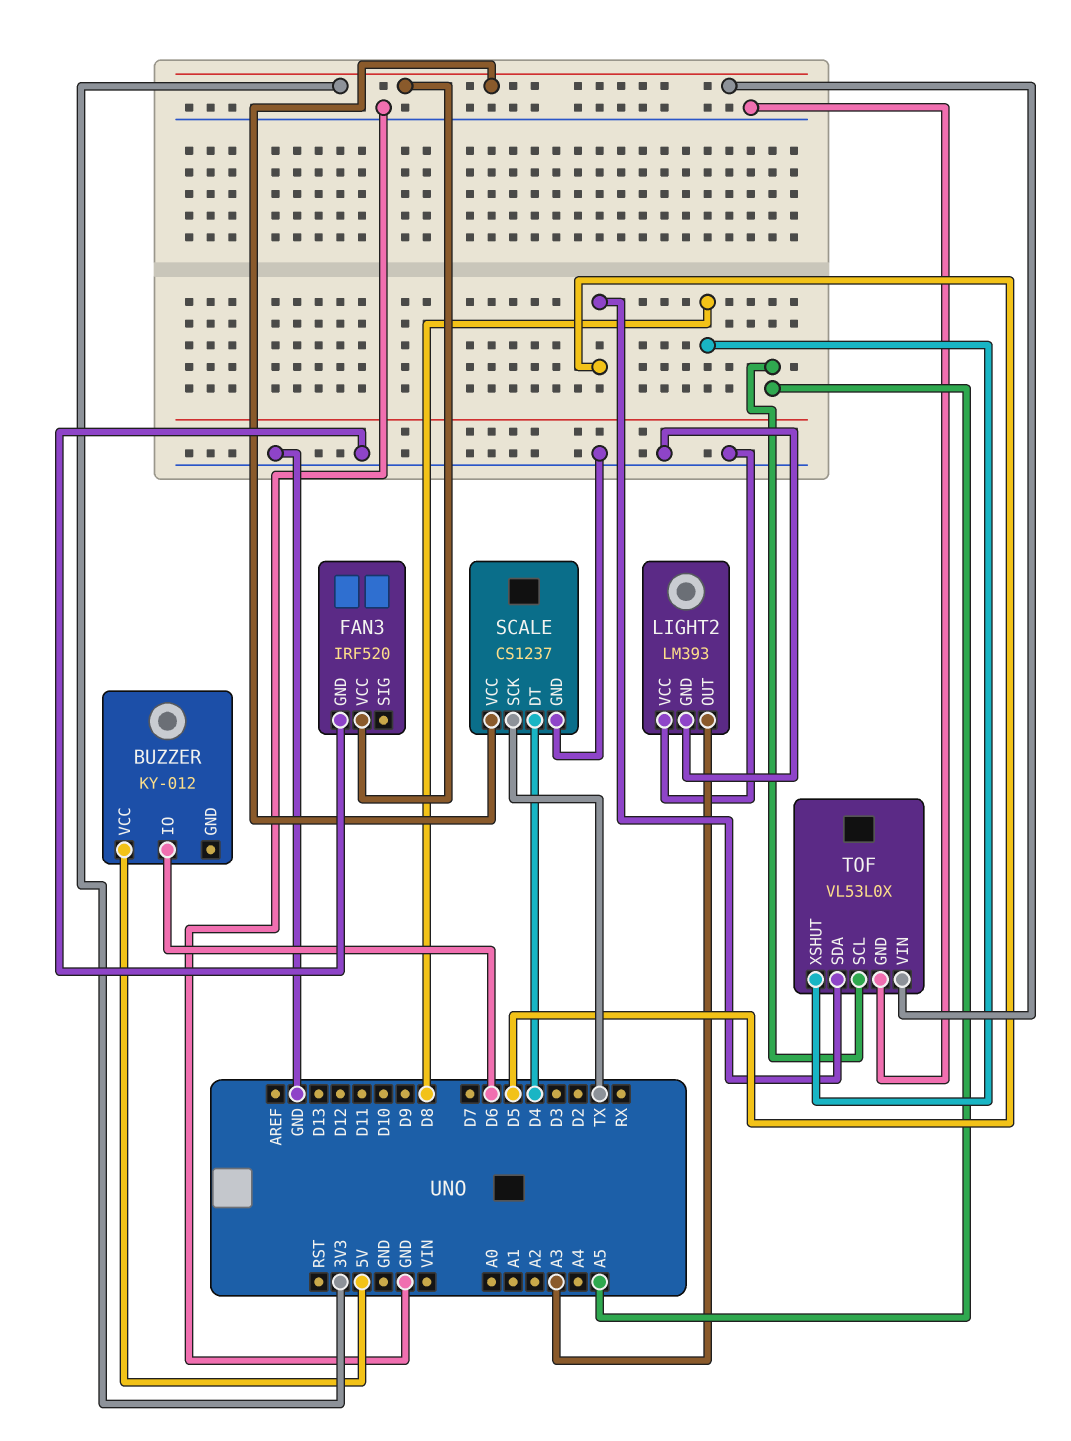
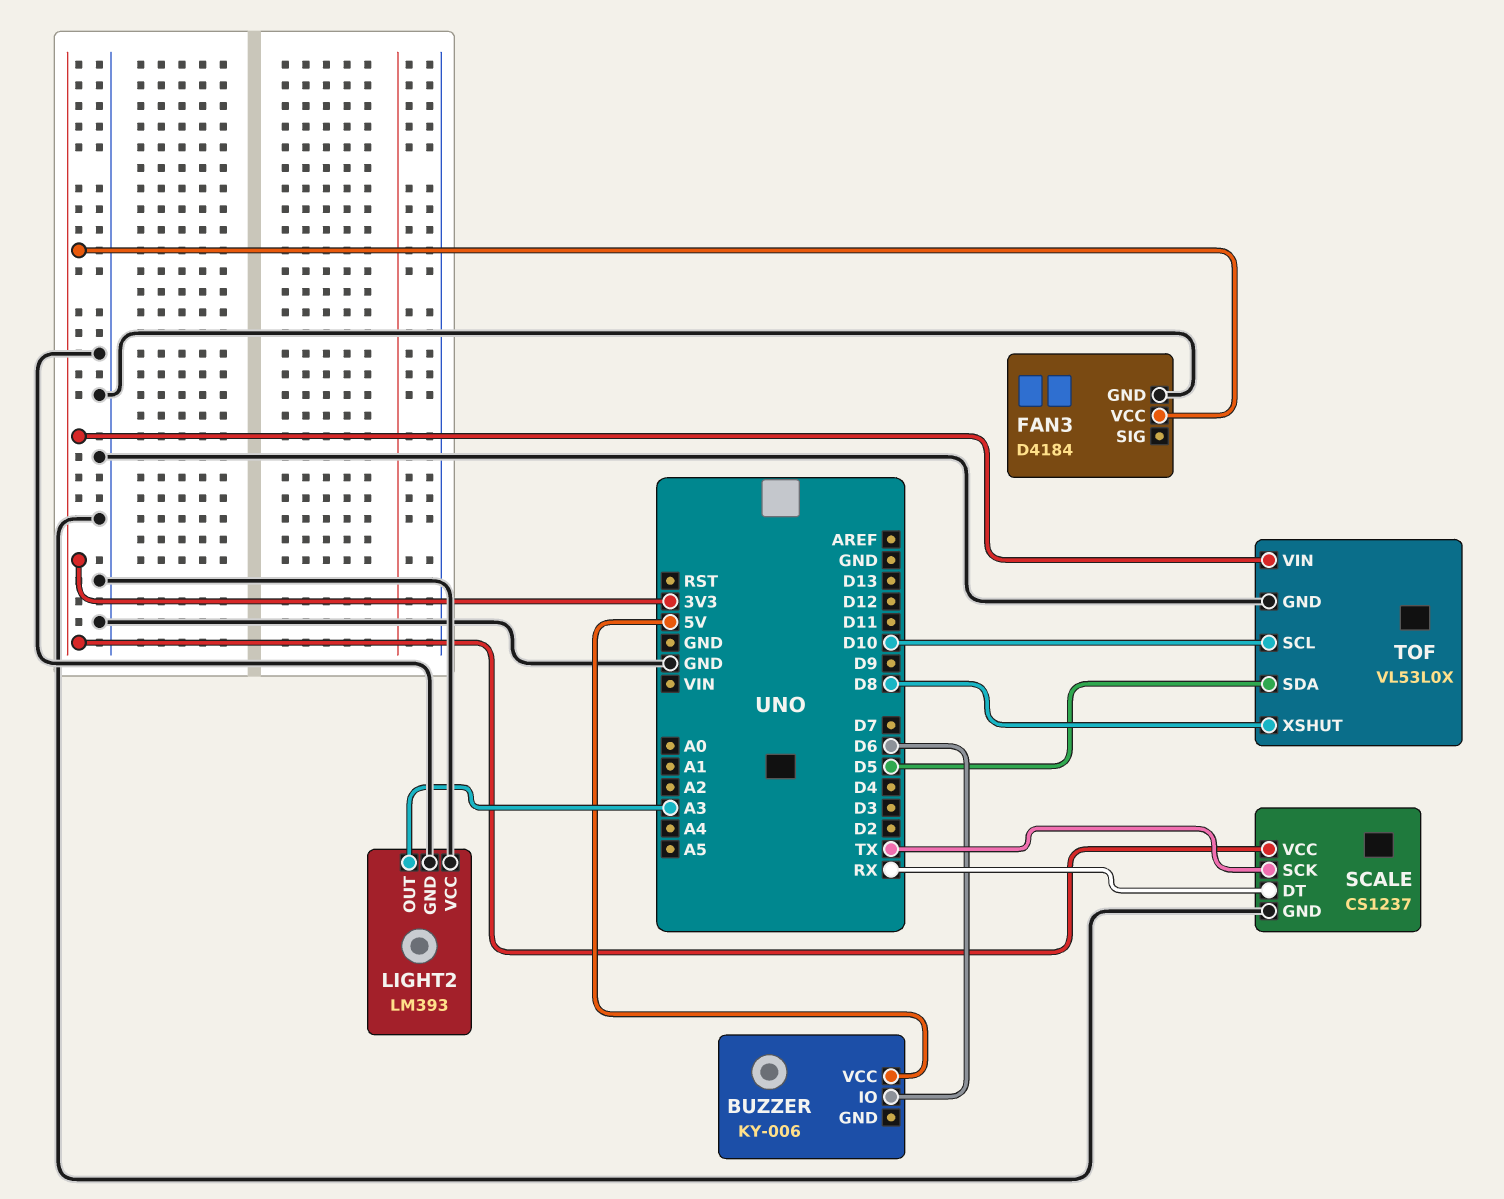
BUZZER: KY-012 -> KY-006
FAN3: IRF520 -> D4184
SCALE pin DT: D4 -> RX
TOF pin SCL: A5 -> D10

